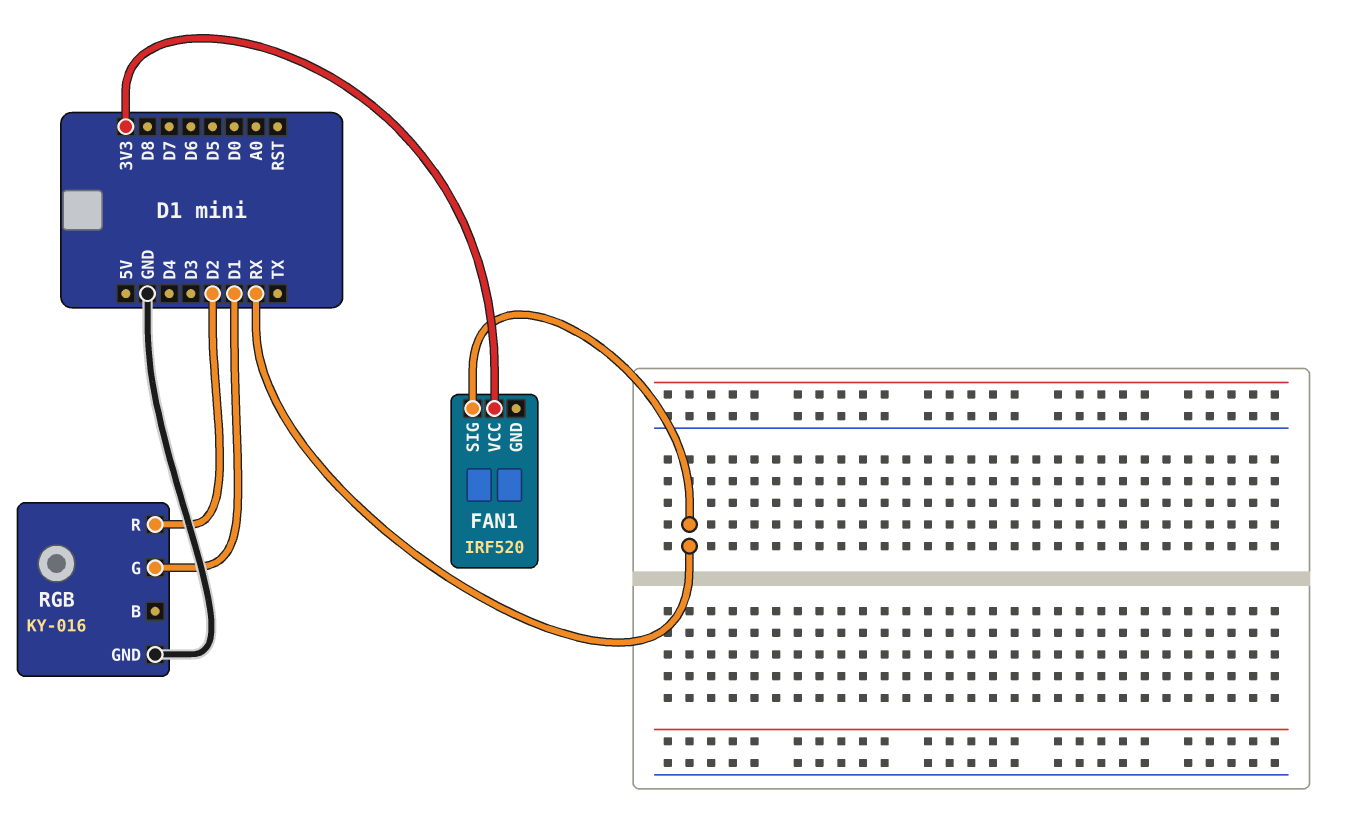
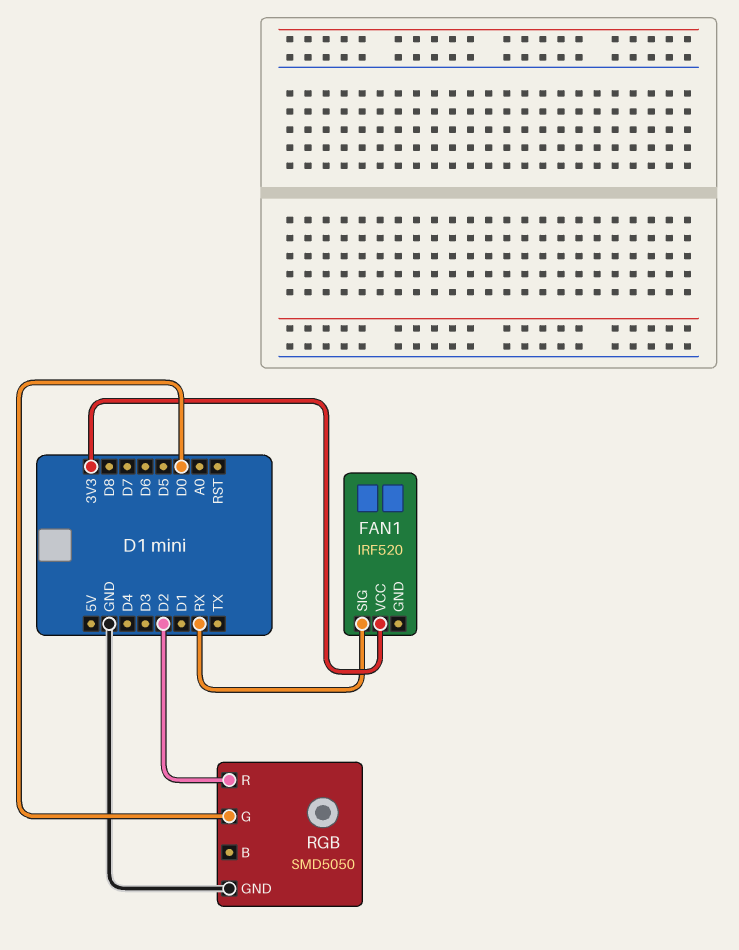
RGB: KY-016 -> SMD5050
RGB pin G: D1 -> D0

